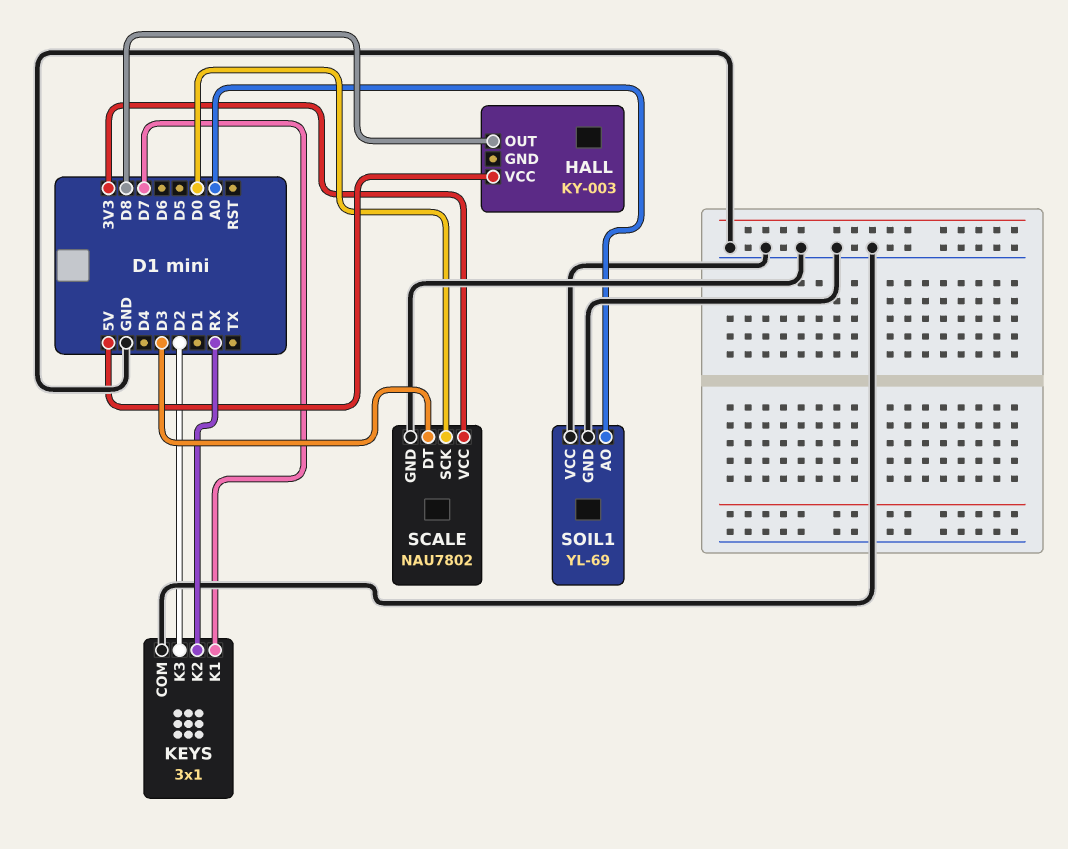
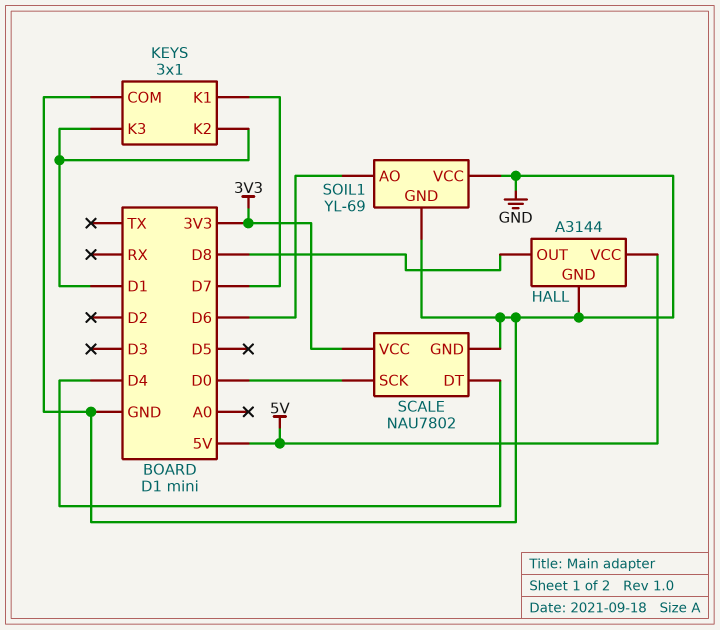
HALL: KY-003 -> A3144
HALL pin GND: none -> GND
KEYS pin K2: RX -> D1
KEYS pin K3: D2 -> D1
SCALE pin DT: D3 -> D4
SOIL1 pin AO: A0 -> D6

